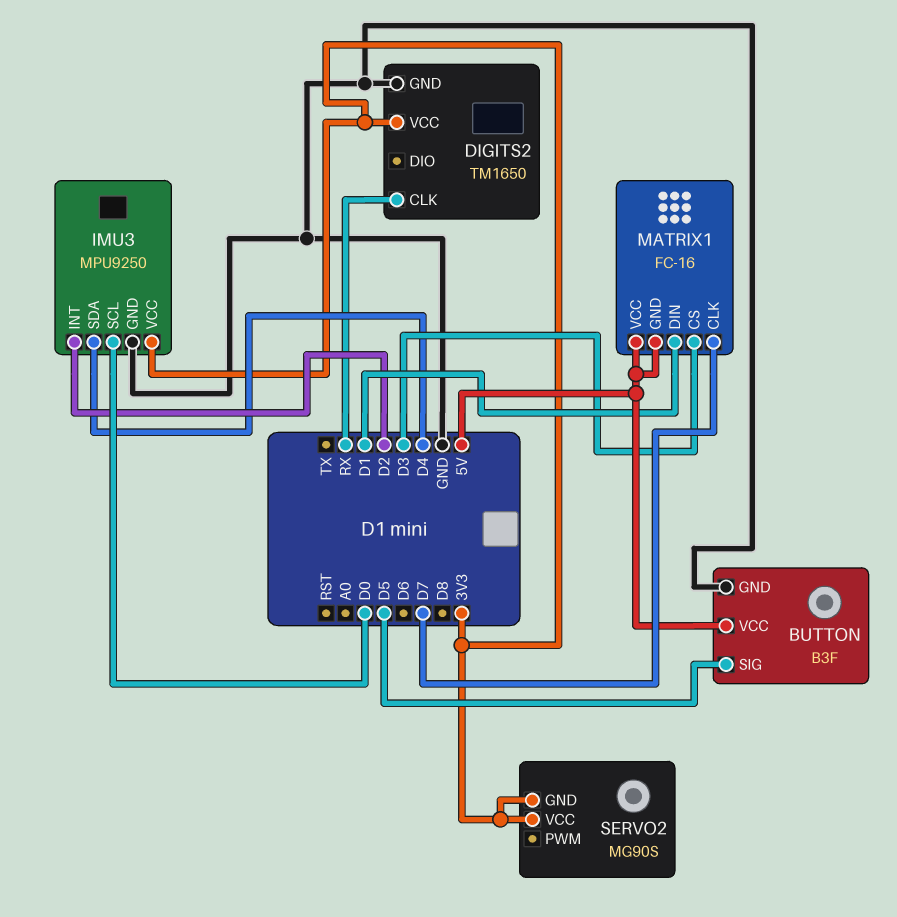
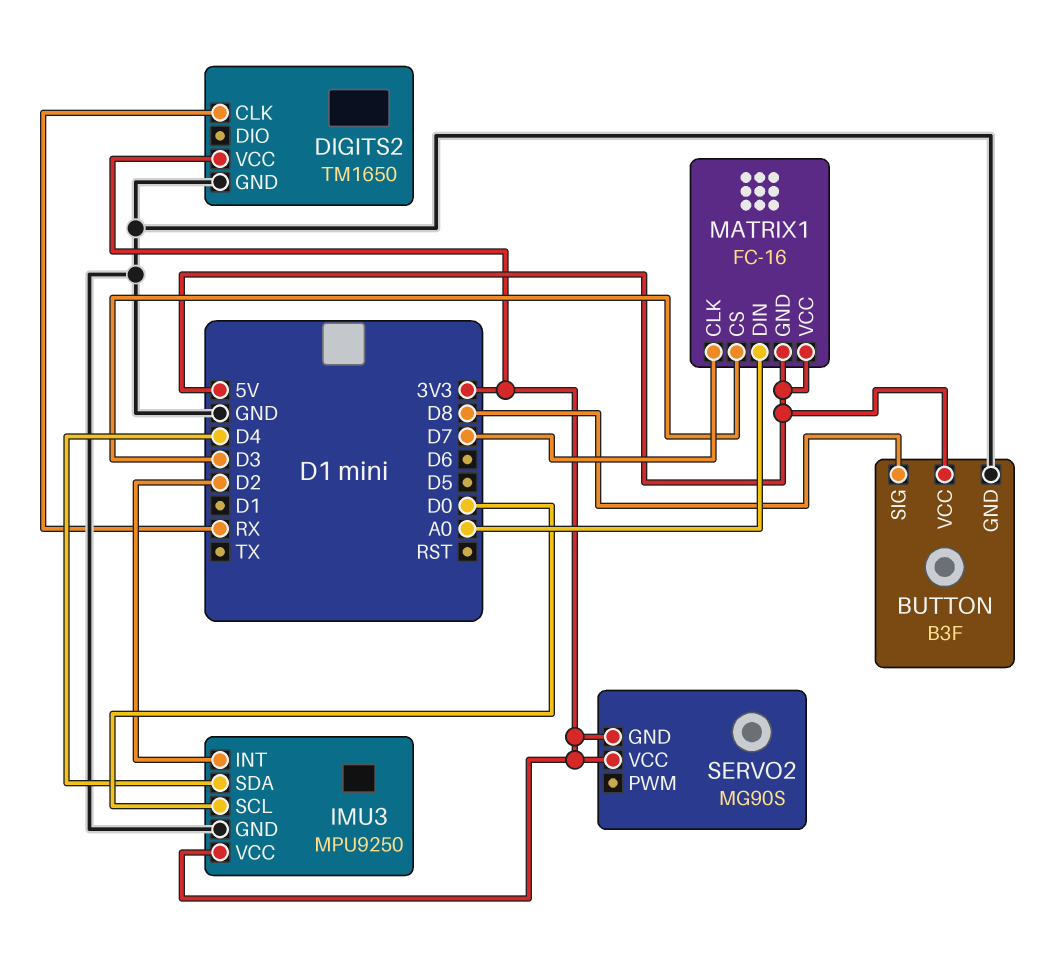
BUTTON pin SIG: D5 -> D8
MATRIX1 pin DIN: D1 -> A0

